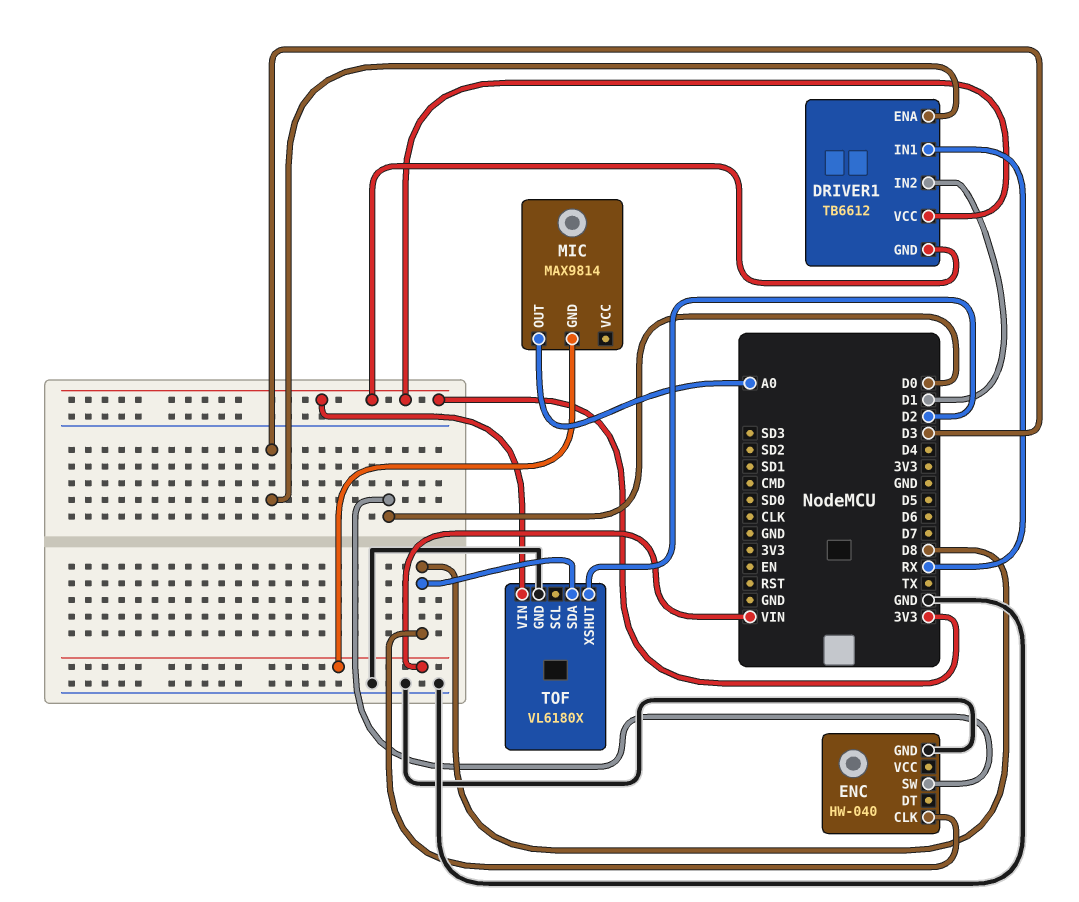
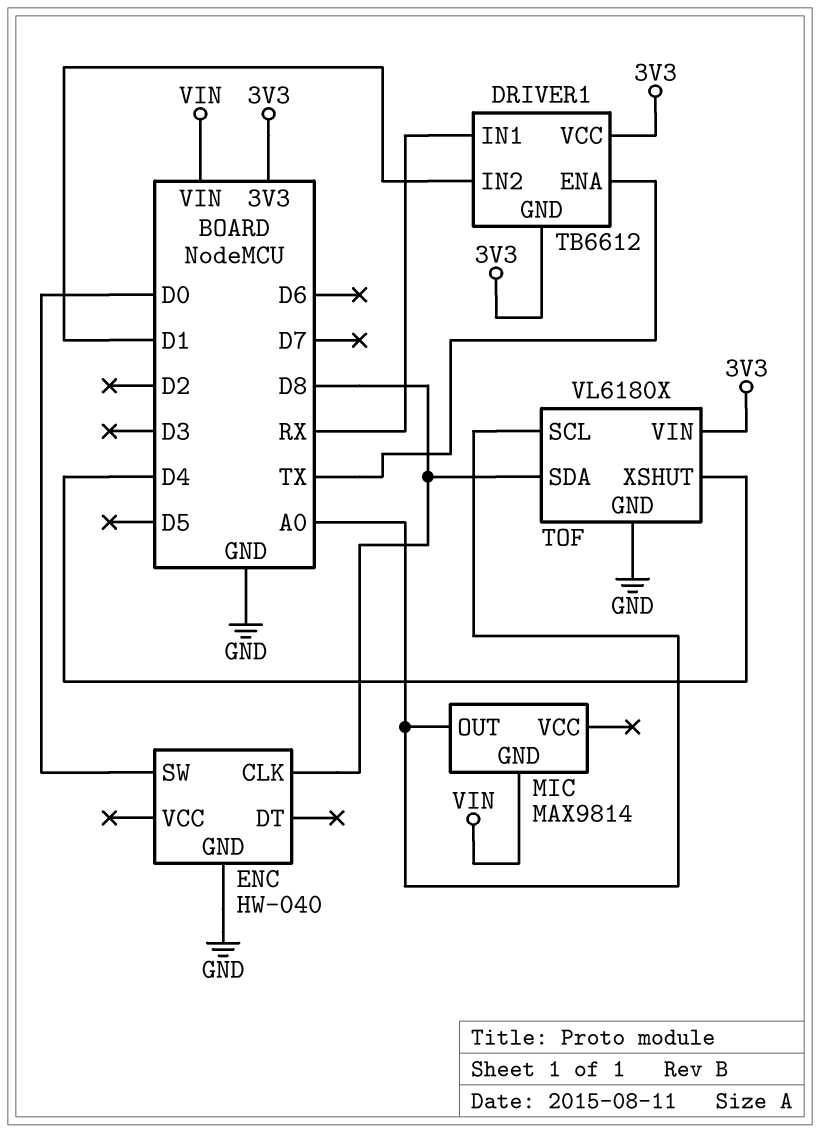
DRIVER1 pin ENA: D3 -> TX
TOF pin SCL: none -> A0
TOF pin XSHUT: D2 -> D4

